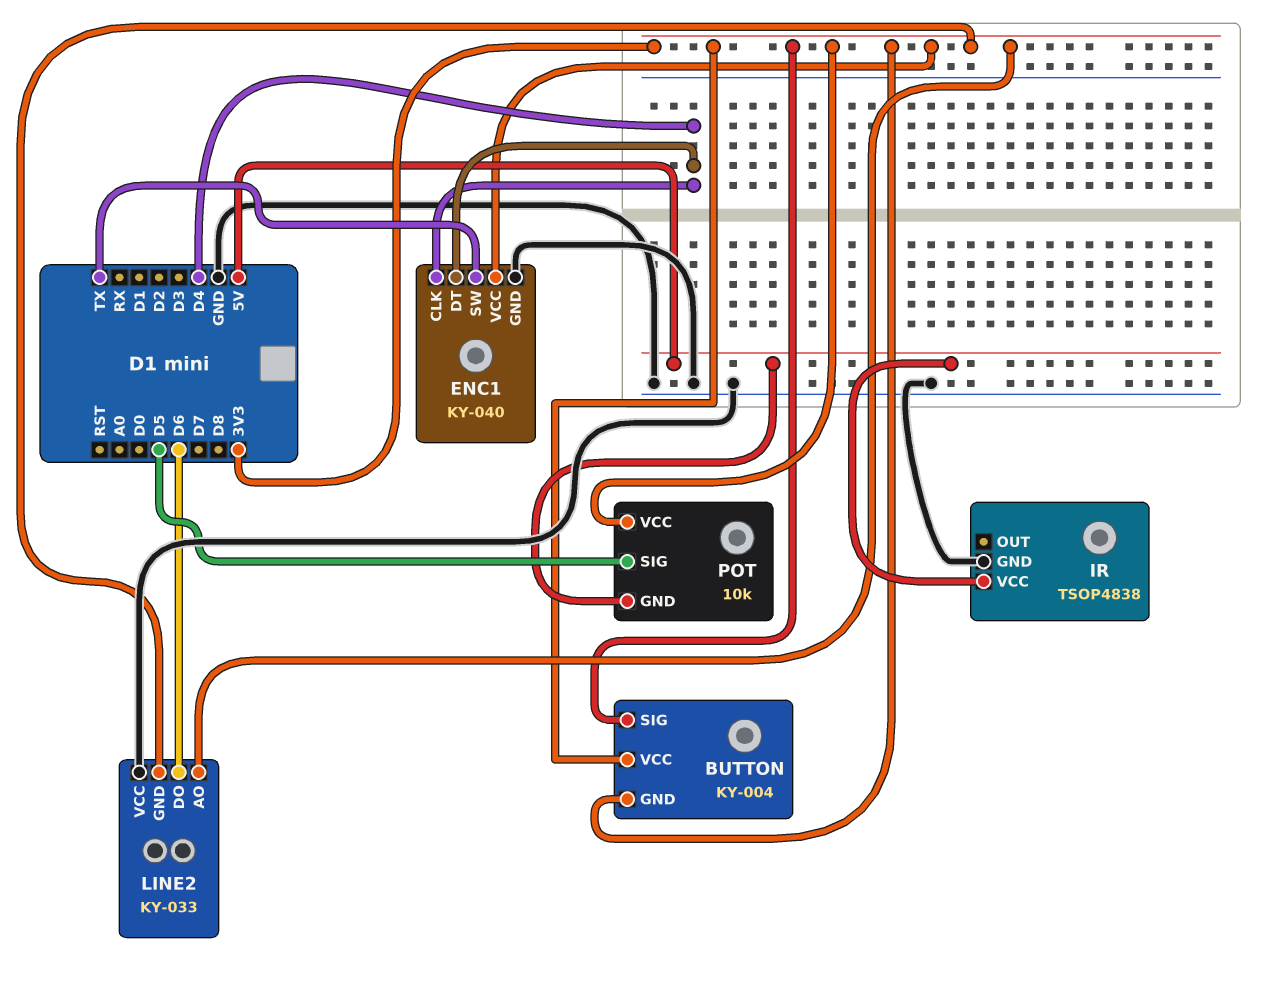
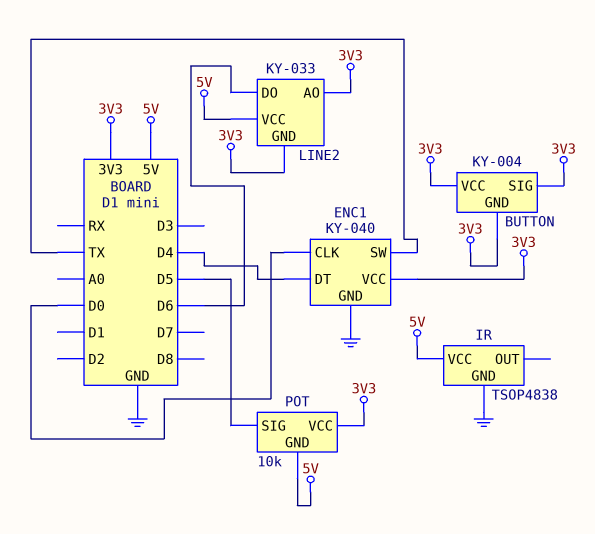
ENC1 pin CLK: D4 -> D0
LINE2 pin VCC: GND -> 5V

